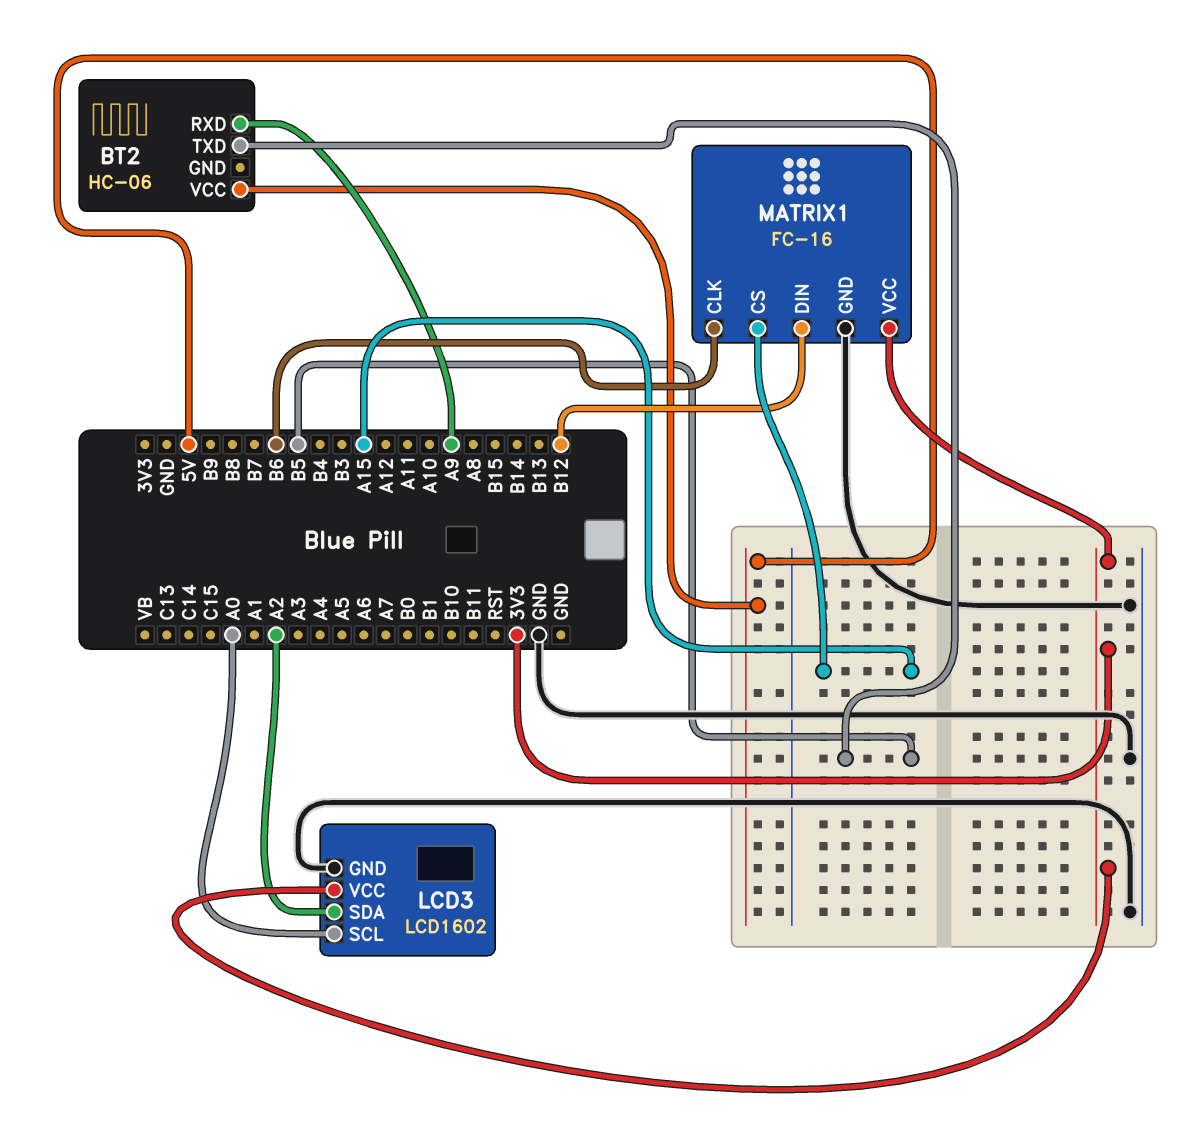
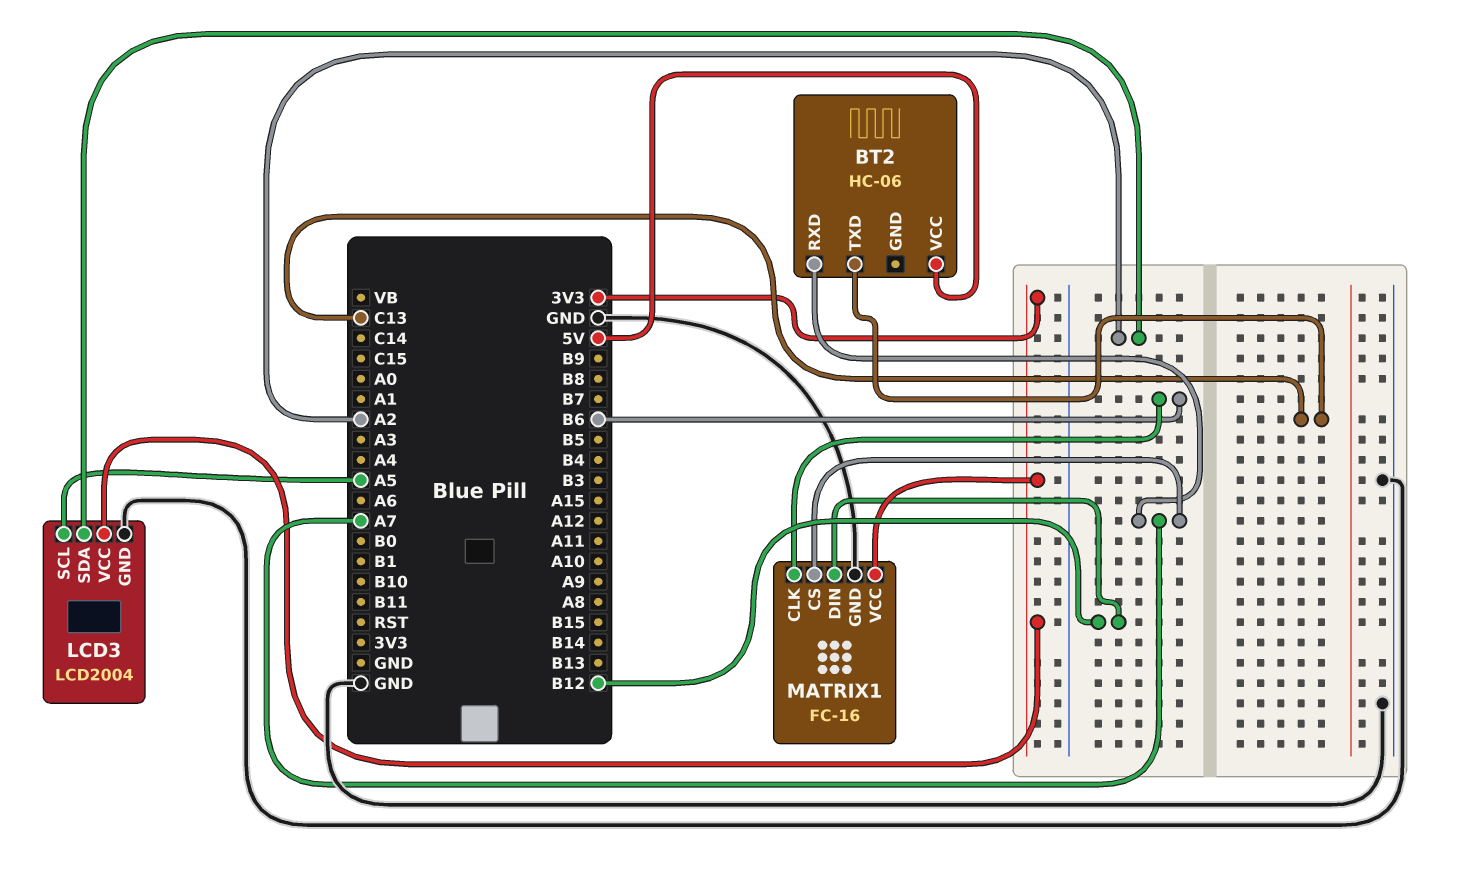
BT2 pin RXD: A9 -> A7
BT2 pin TXD: B5 -> C13
LCD3: LCD1602 -> LCD2004
LCD3 pin SCL: A0 -> A5
MATRIX1 pin CS: A15 -> A7

